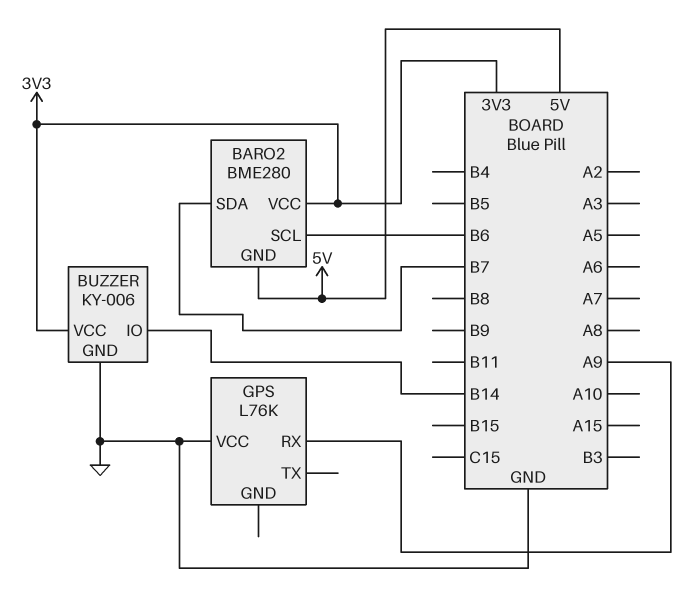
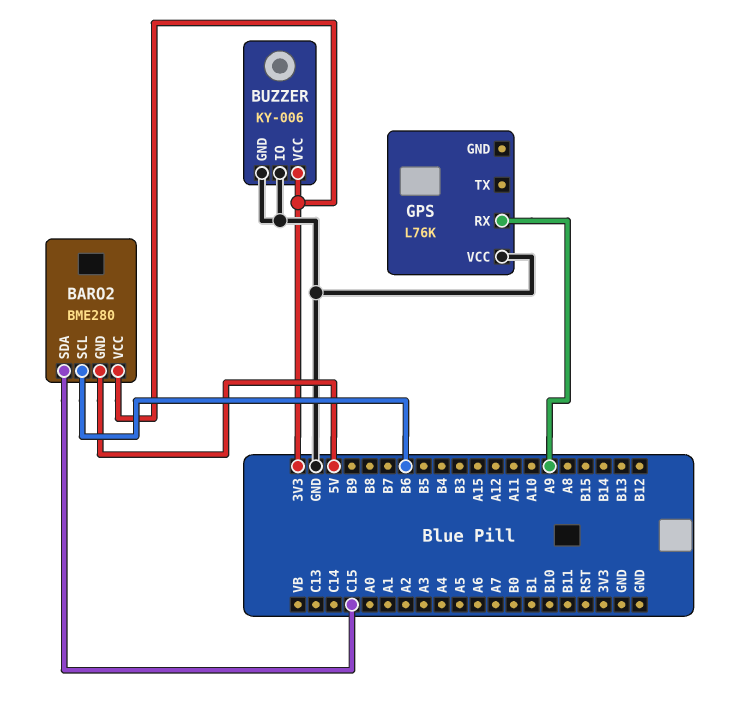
BARO2 pin SDA: B7 -> C15
BUZZER pin IO: B14 -> GND

